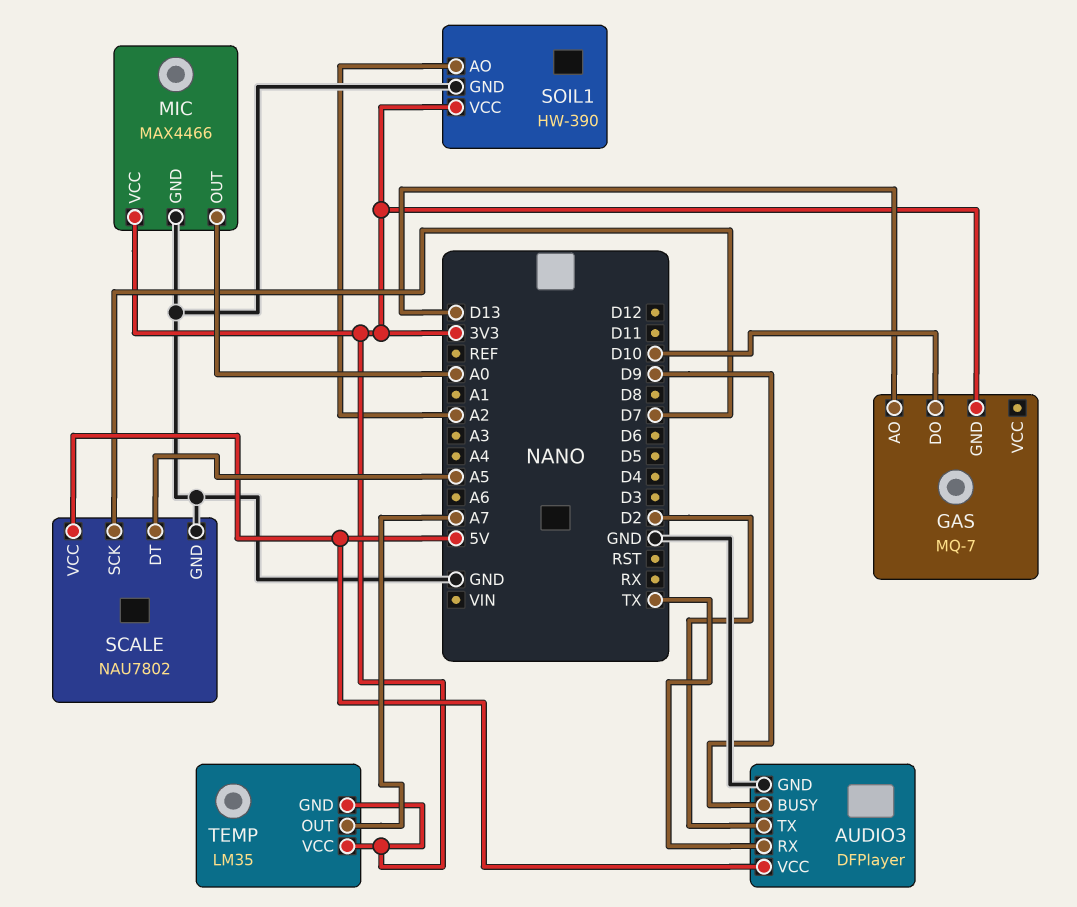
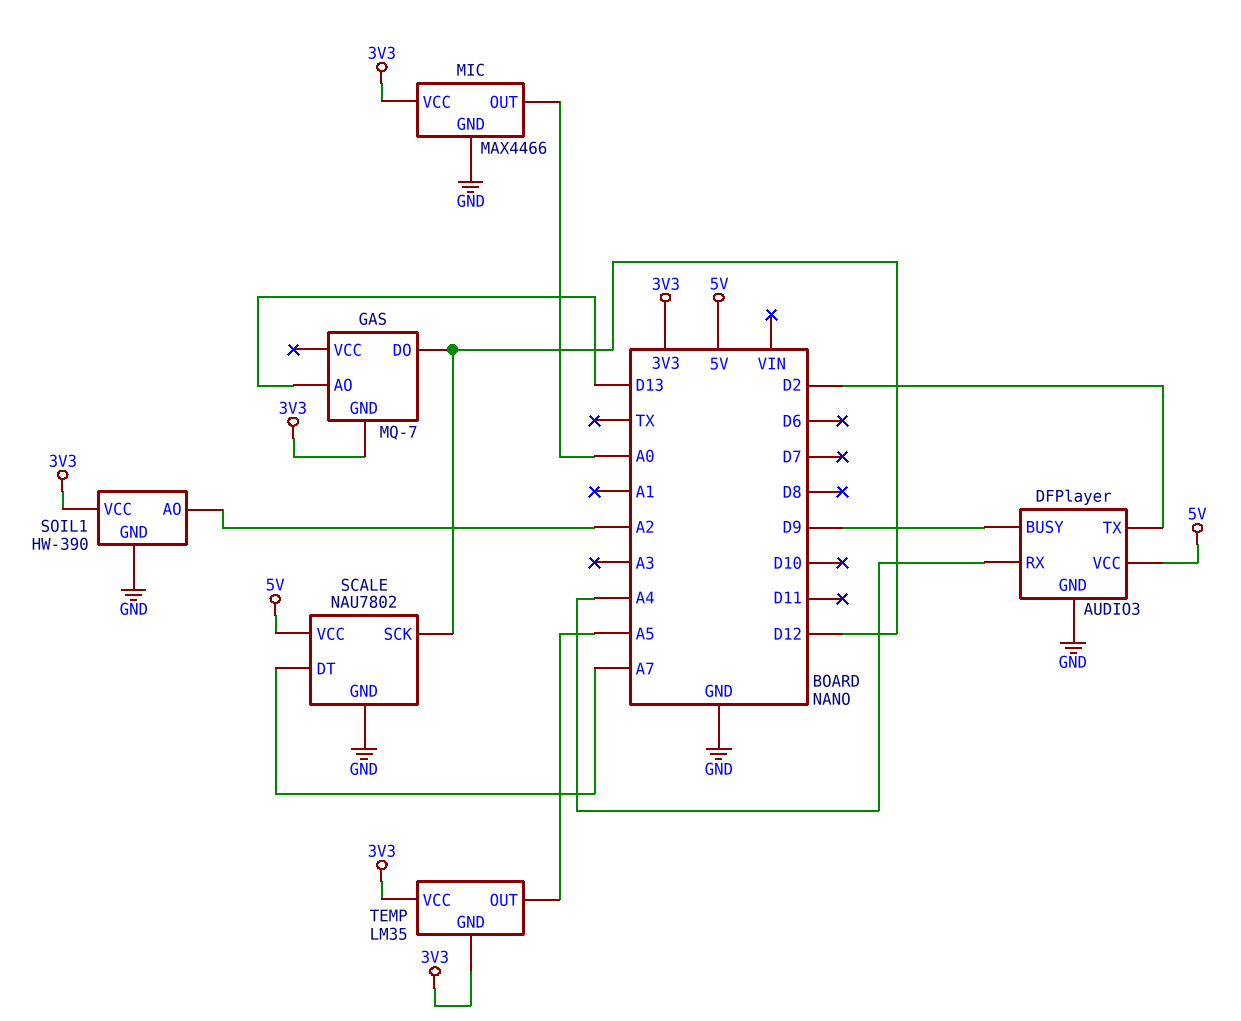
AUDIO3 pin RX: TX -> A4
GAS pin DO: D10 -> D12
SCALE pin DT: A5 -> A7
SCALE pin SCK: D7 -> D12
TEMP pin OUT: A7 -> A5

